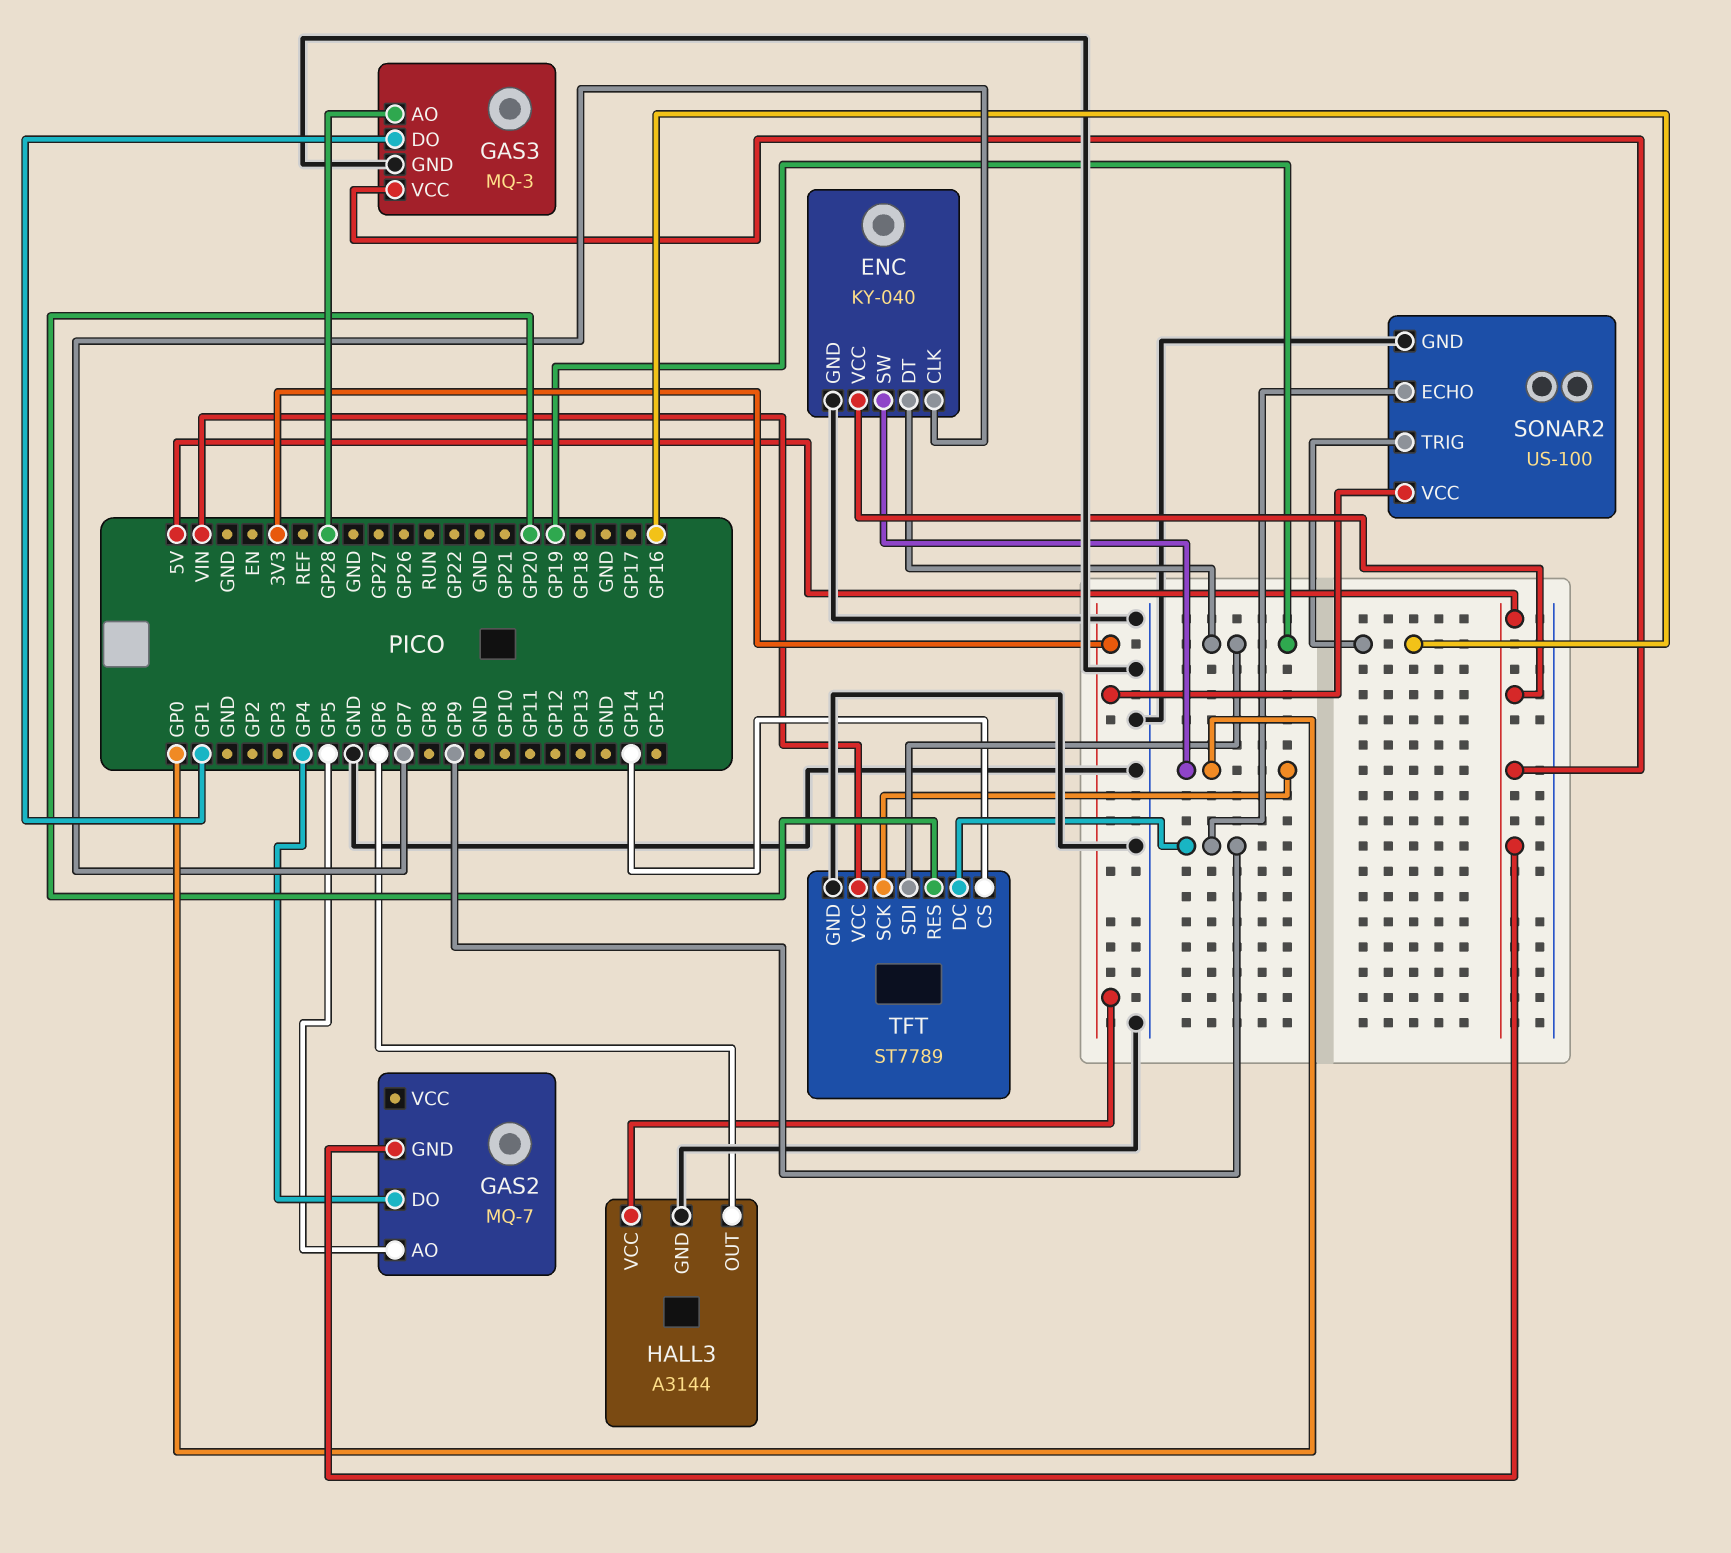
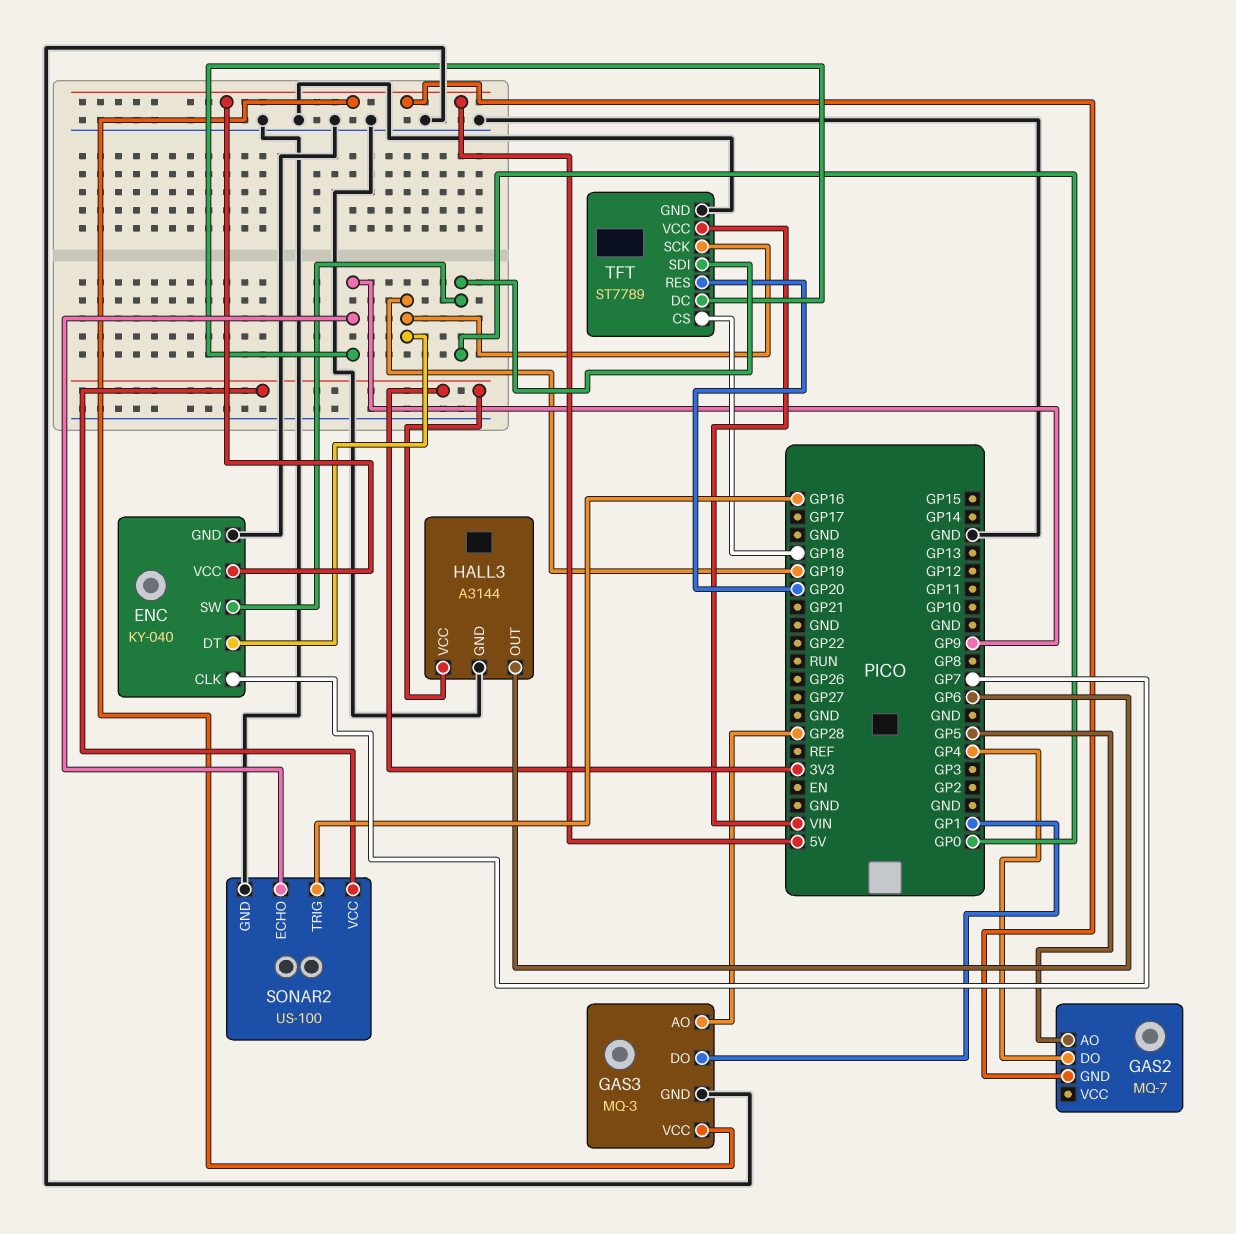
TFT pin CS: GP14 -> GP18
TFT pin SCK: GP0 -> GP19
TFT pin SDI: GP19 -> GP0

